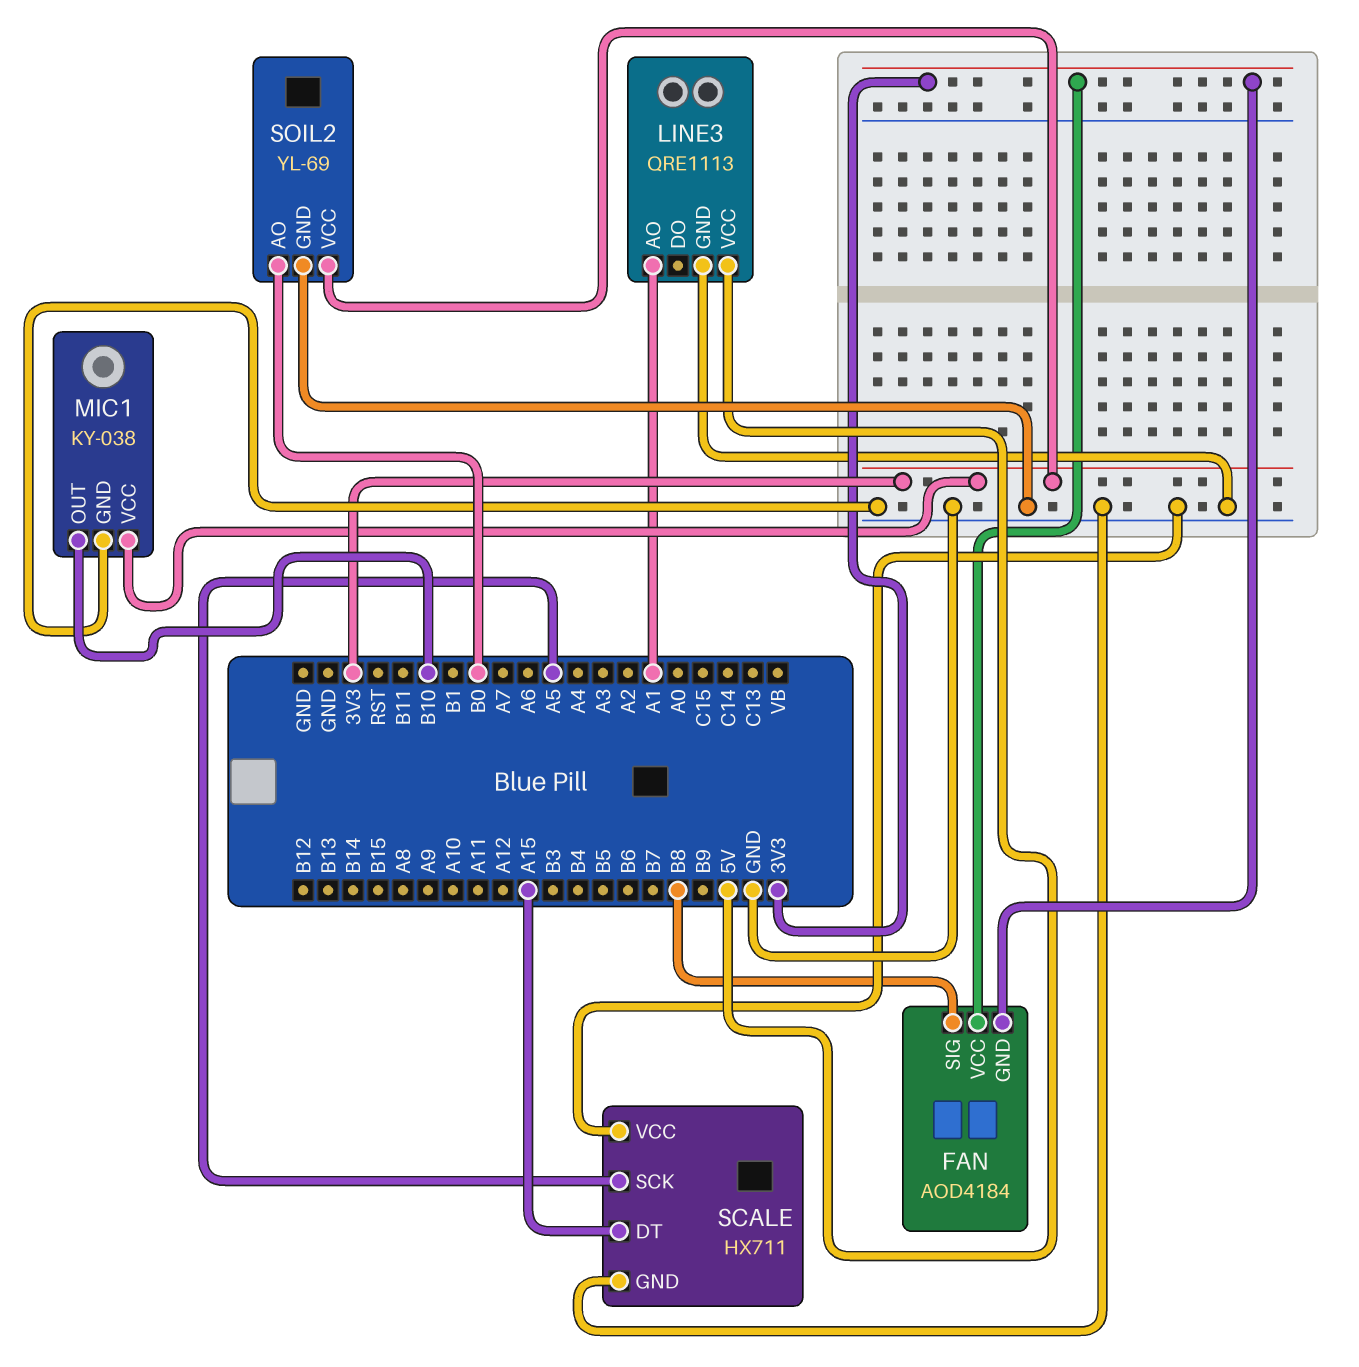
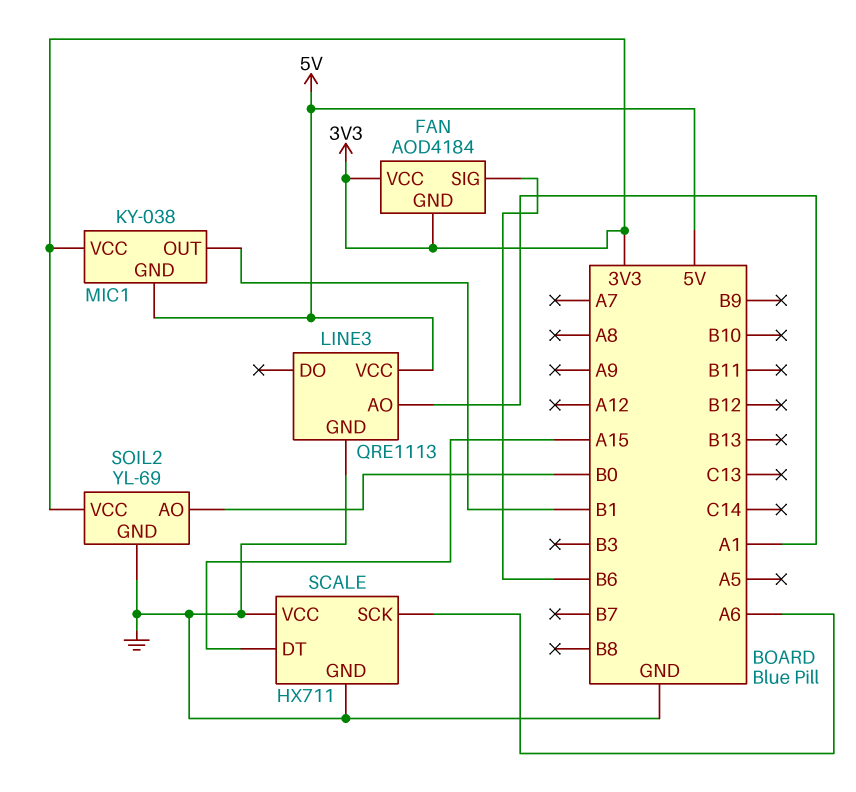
FAN pin SIG: B8 -> B6
MIC1 pin GND: GND -> 5V
MIC1 pin OUT: B10 -> B1
SCALE pin SCK: A5 -> A6

